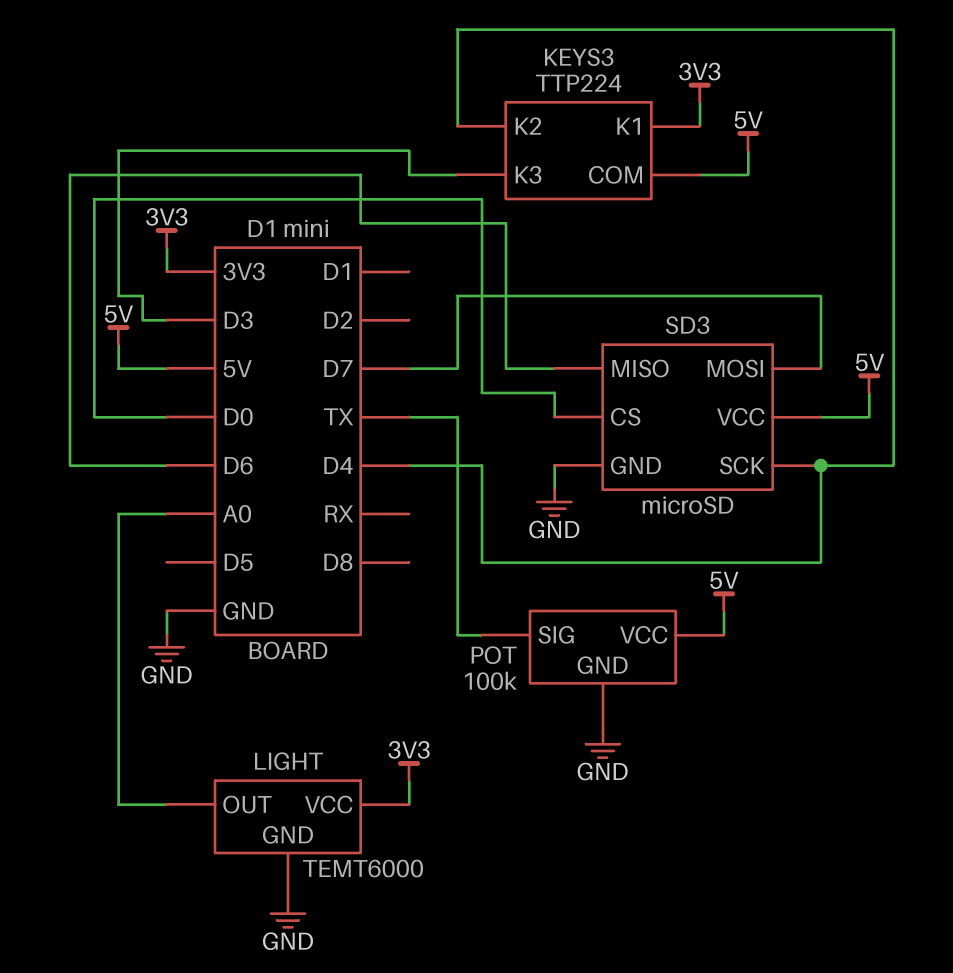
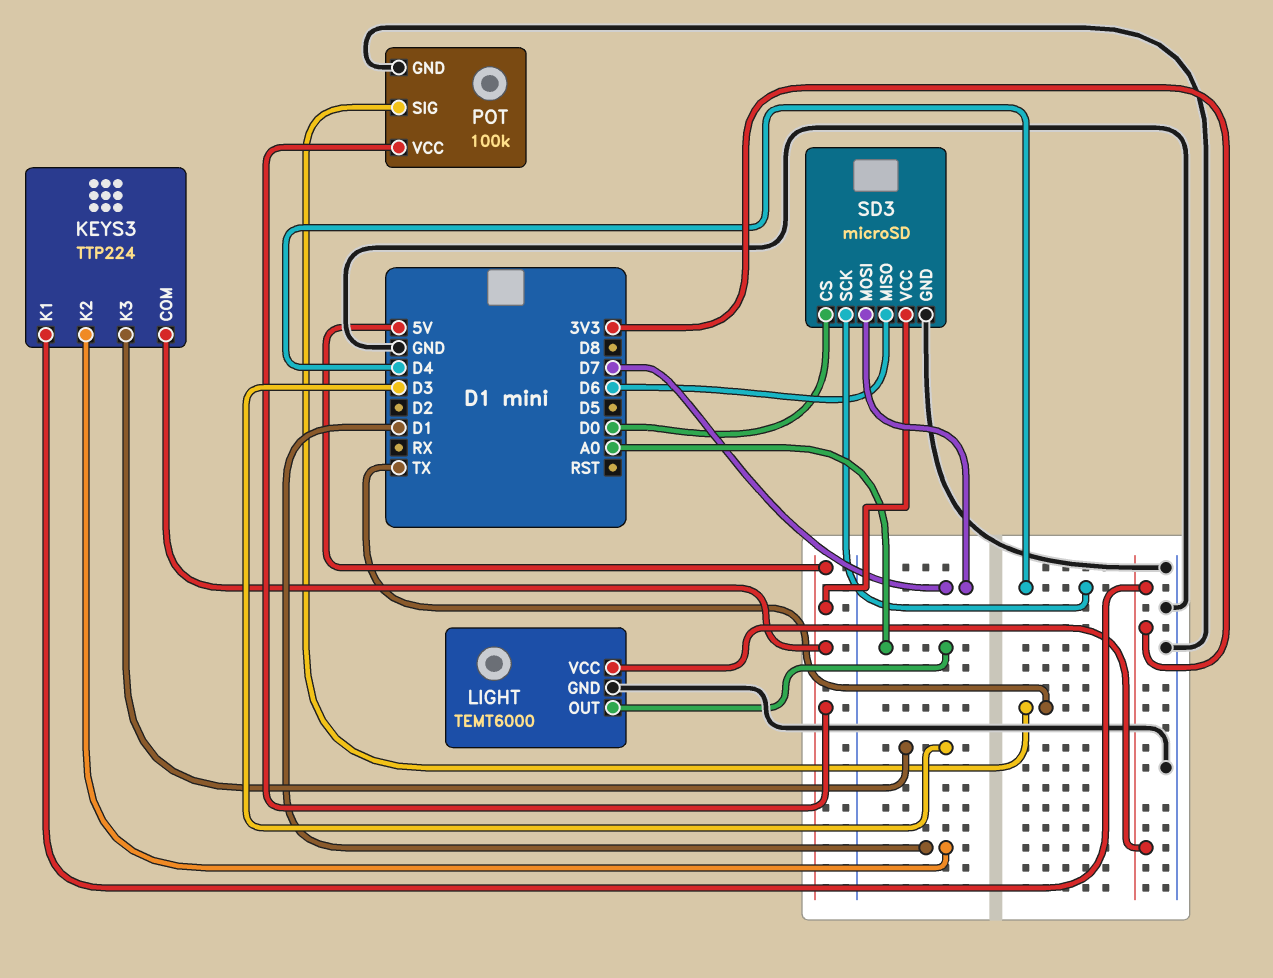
KEYS3 pin K2: D4 -> D1

